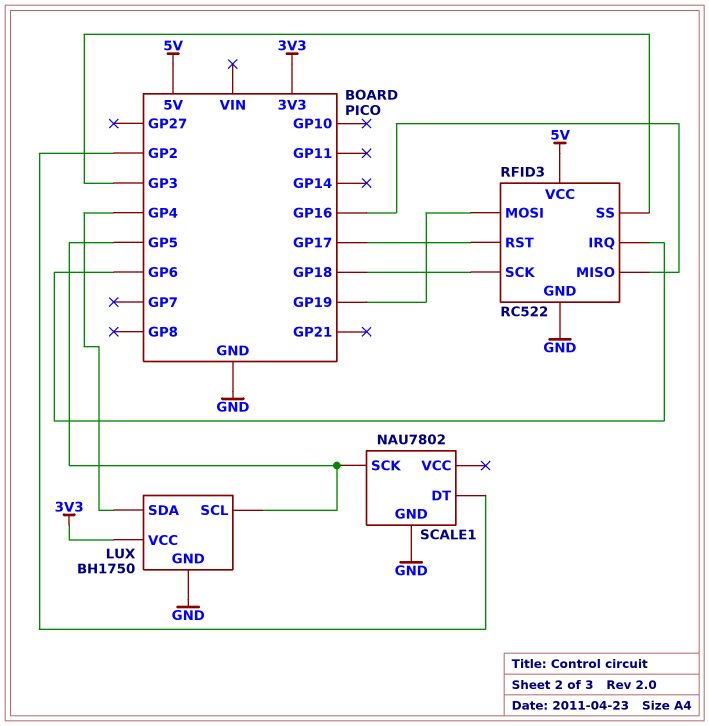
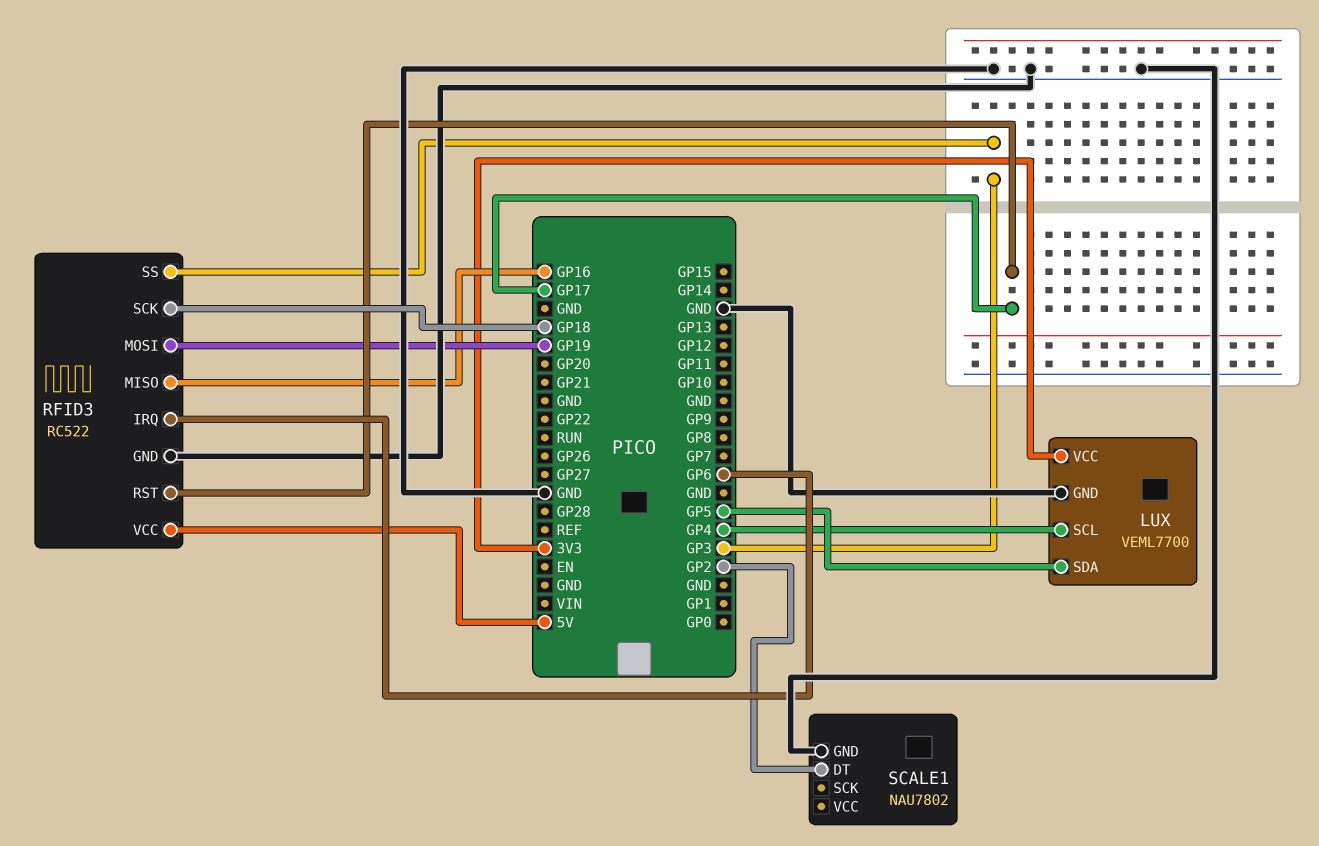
LUX: BH1750 -> VEML7700
LUX pin SCL: GP5 -> GP4
LUX pin SDA: GP4 -> GP5
SCALE1 pin SCK: GP5 -> none

